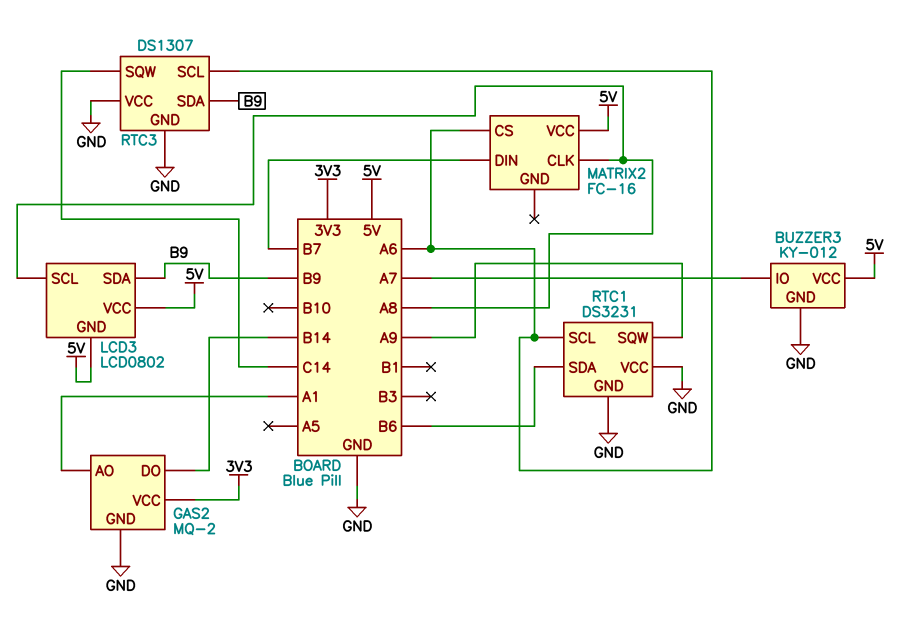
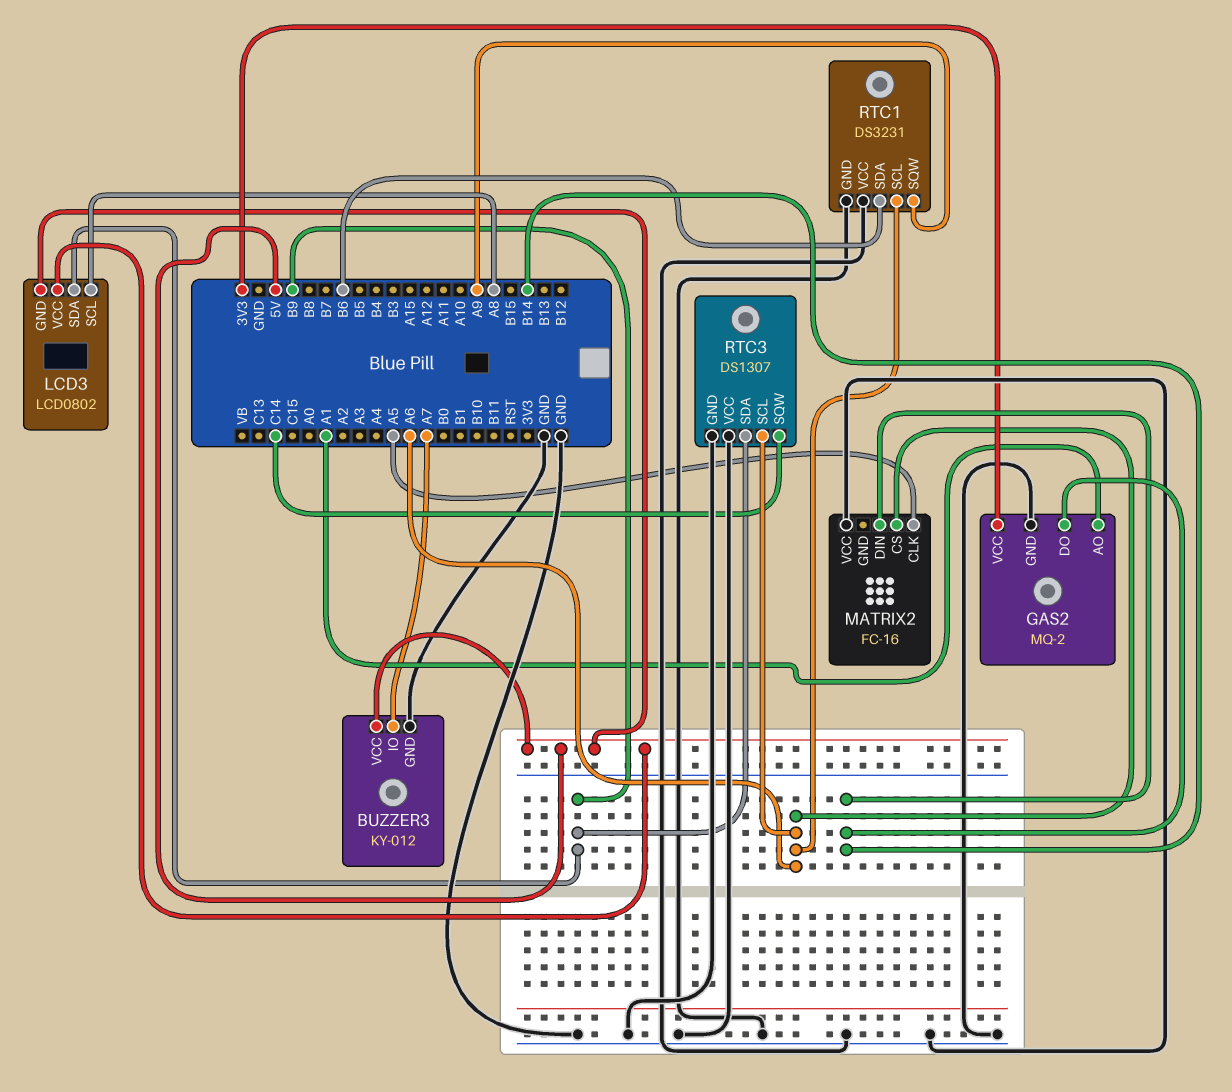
MATRIX2 pin CLK: A8 -> A5
MATRIX2 pin DIN: B7 -> B14
MATRIX2 pin VCC: 5V -> GND

